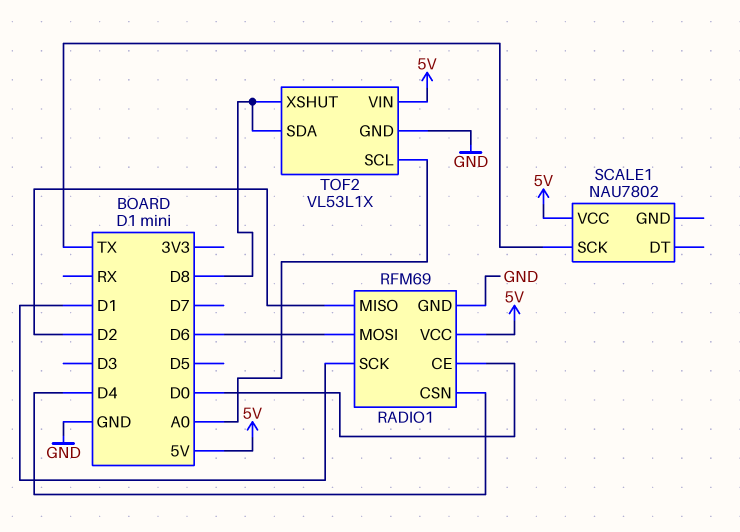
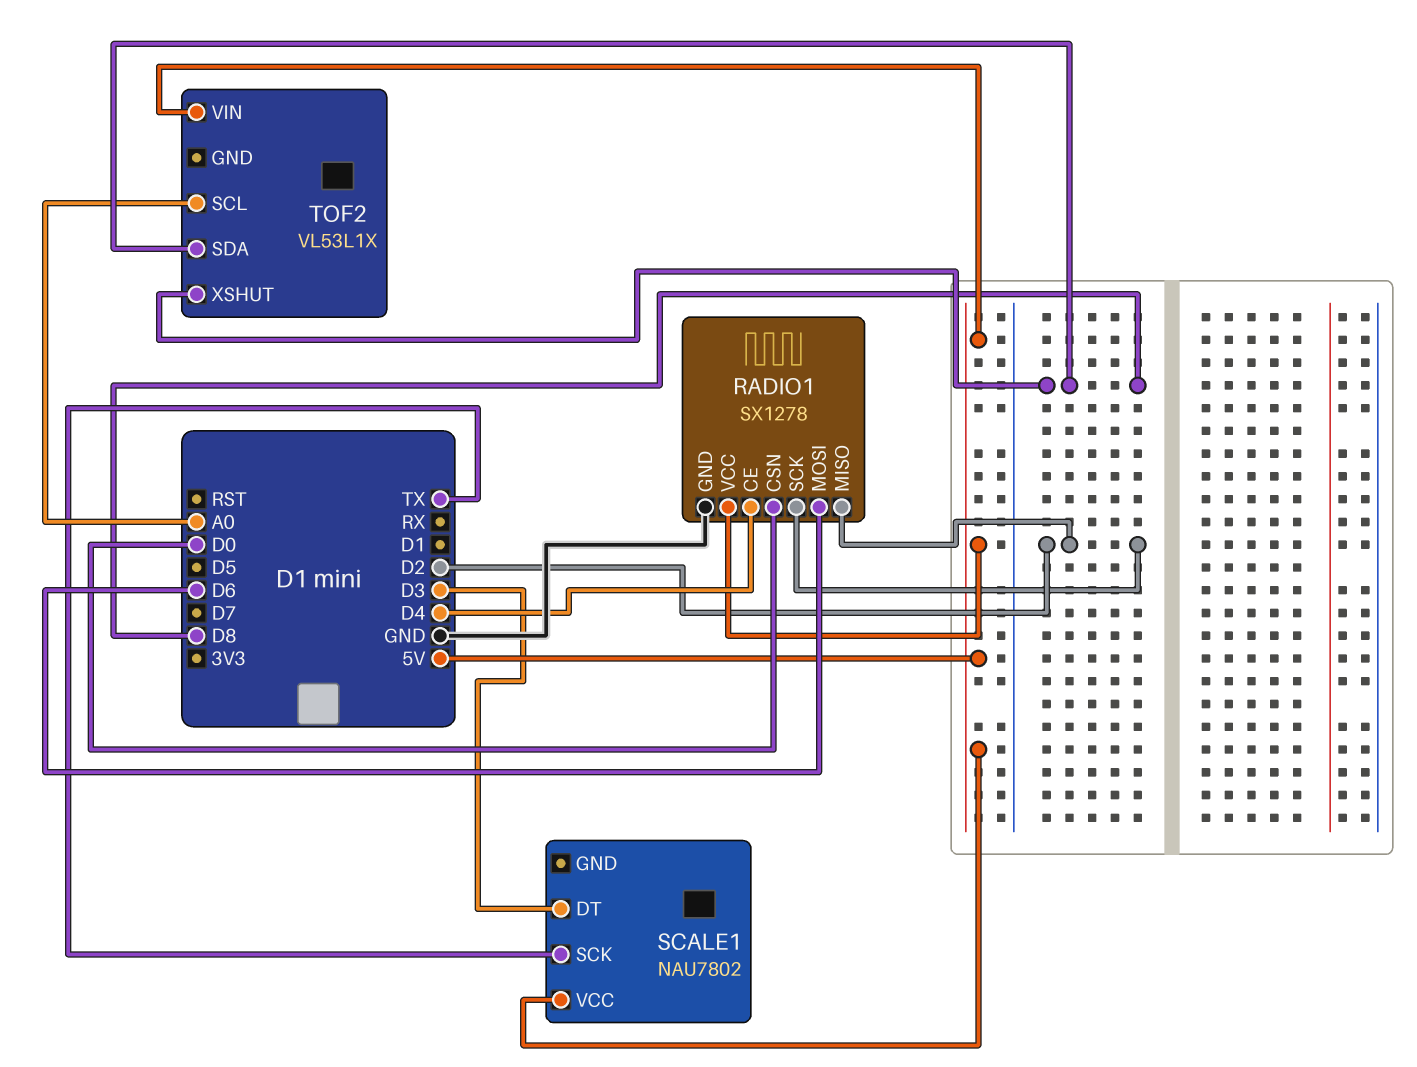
RADIO1: RFM69 -> SX1278
RADIO1 pin CE: D0 -> D4
RADIO1 pin CSN: D4 -> D0
RADIO1 pin SCK: D1 -> D2
SCALE1 pin DT: none -> D3
TOF2 pin GND: GND -> none

